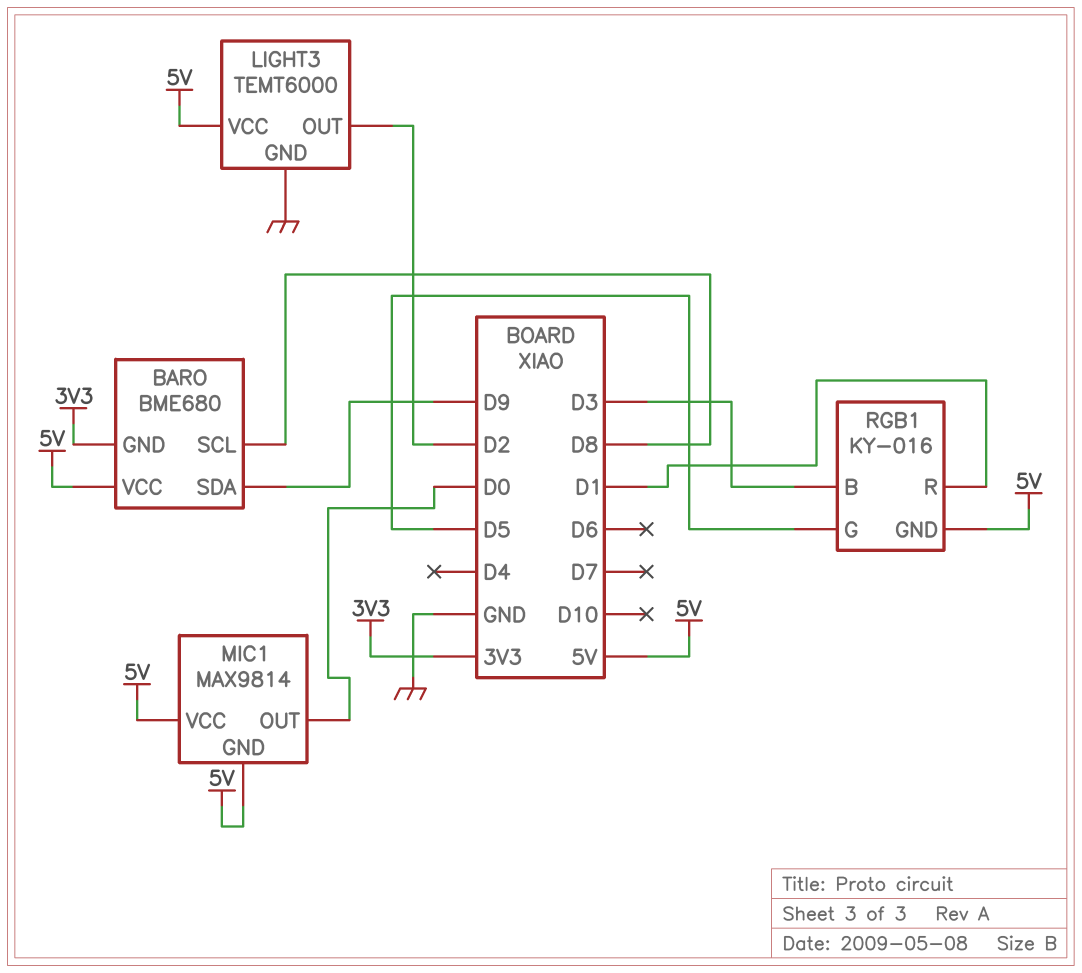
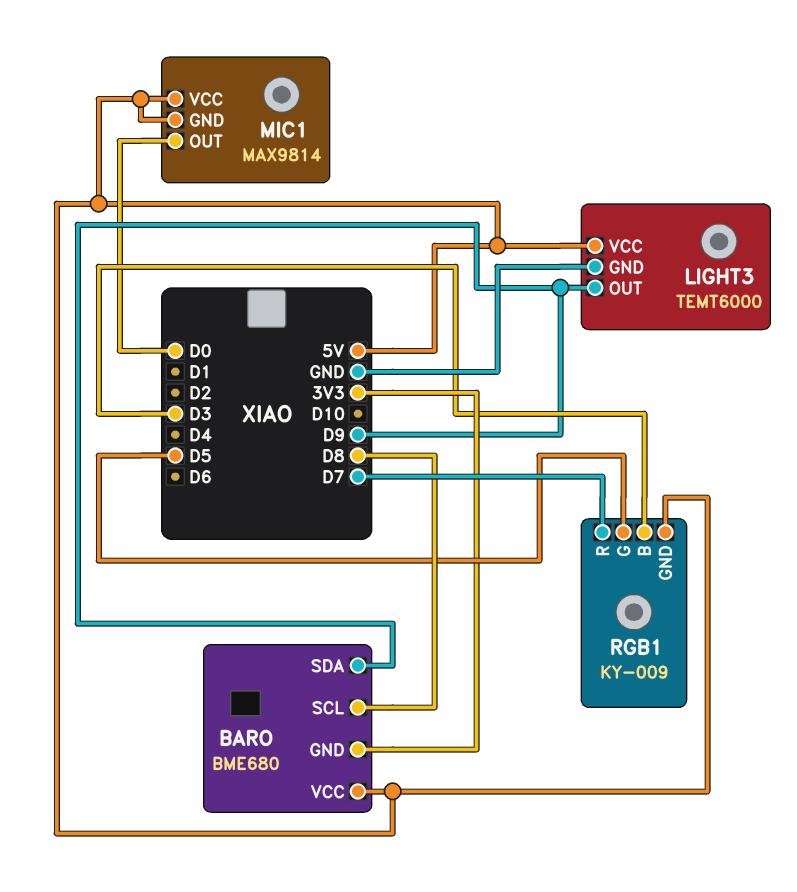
LIGHT3 pin OUT: D2 -> D9
RGB1: KY-016 -> KY-009
RGB1 pin R: D1 -> D7

